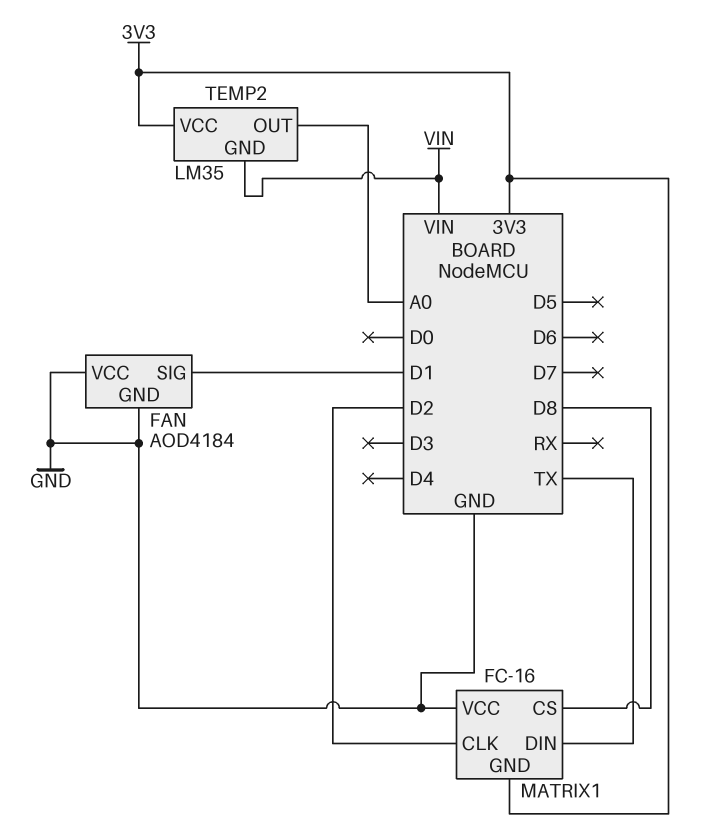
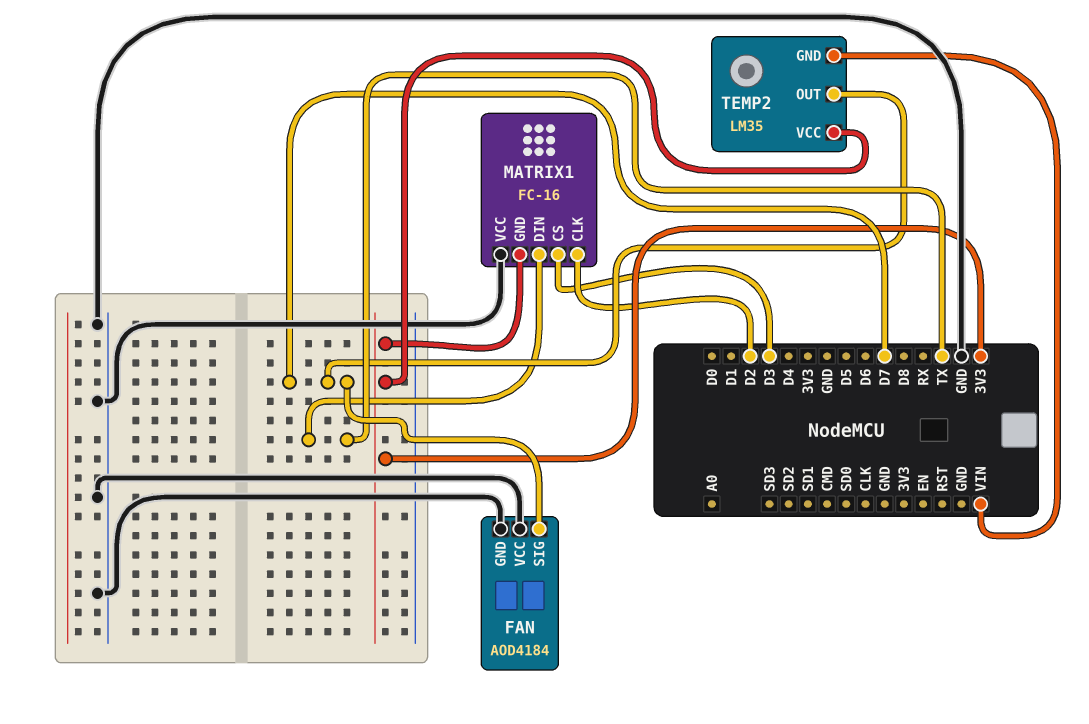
FAN pin SIG: D1 -> D7
MATRIX1 pin CS: D8 -> D3
TEMP2 pin OUT: A0 -> D7

